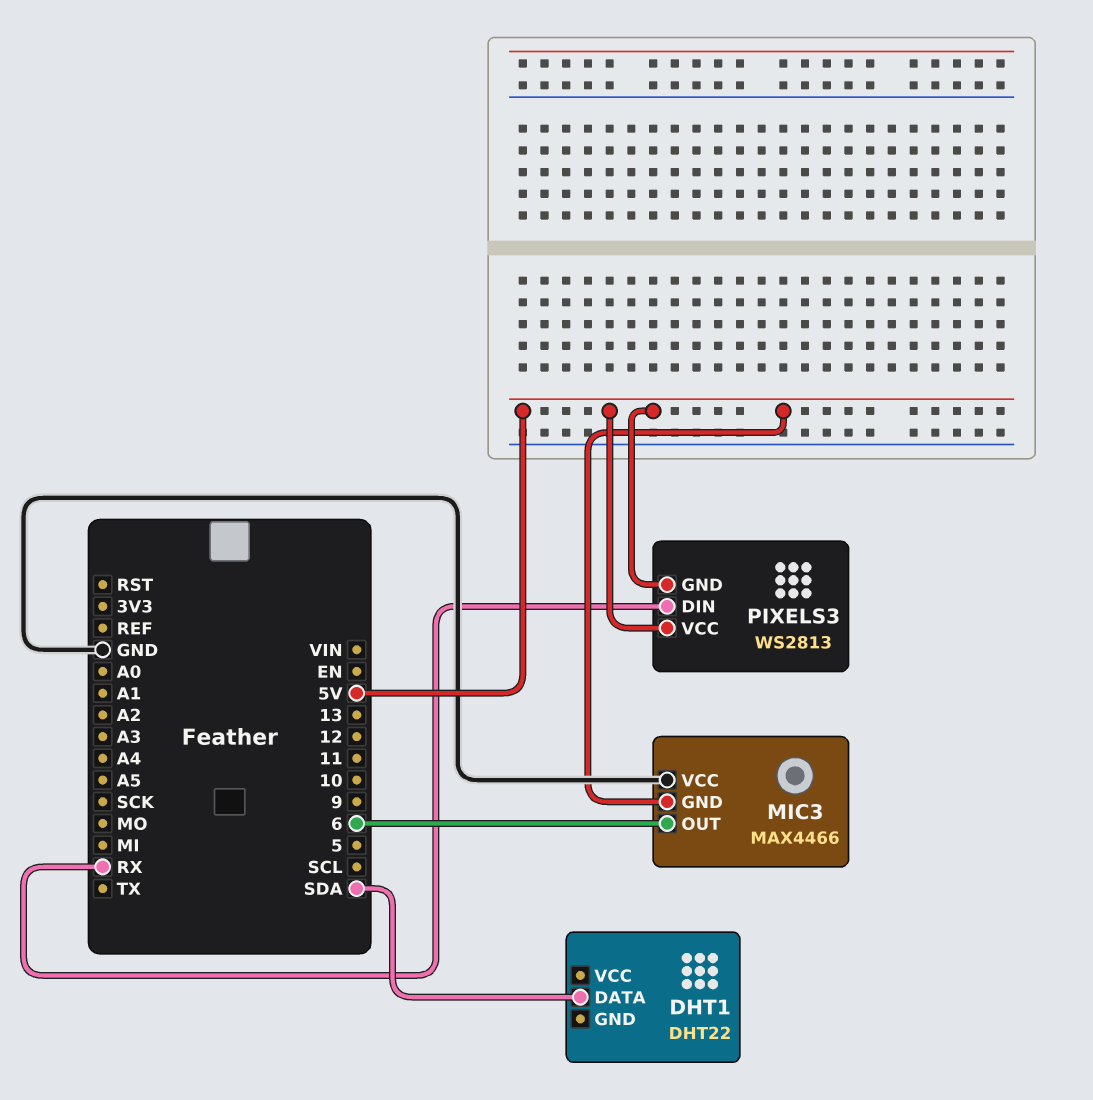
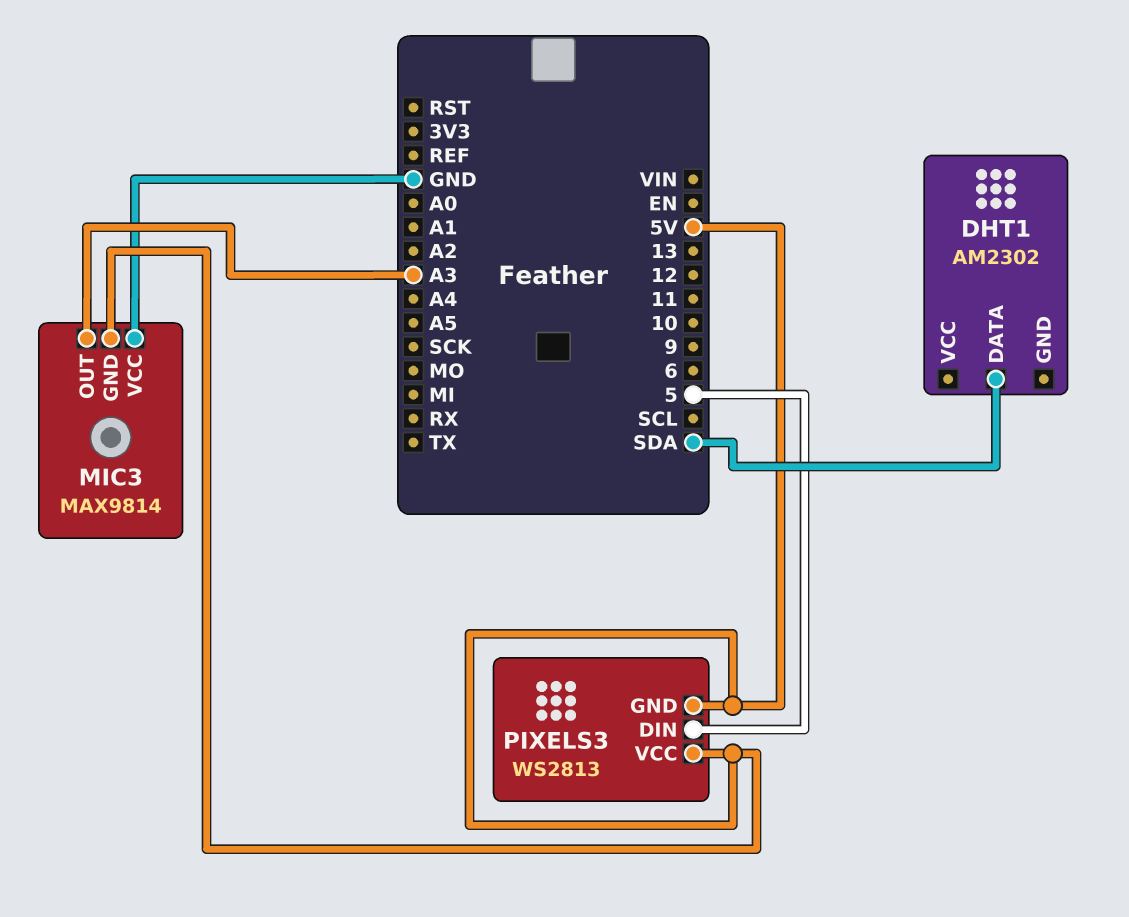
DHT1: DHT22 -> AM2302
MIC3: MAX4466 -> MAX9814
MIC3 pin OUT: 6 -> A3
PIXELS3 pin DIN: RX -> 5

